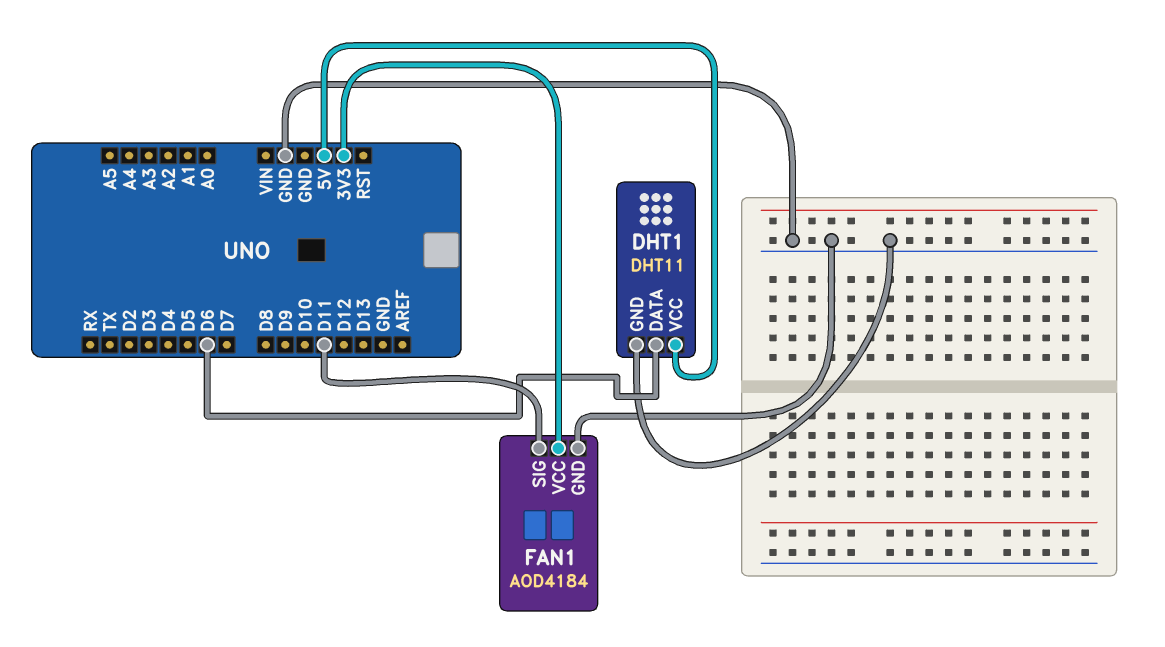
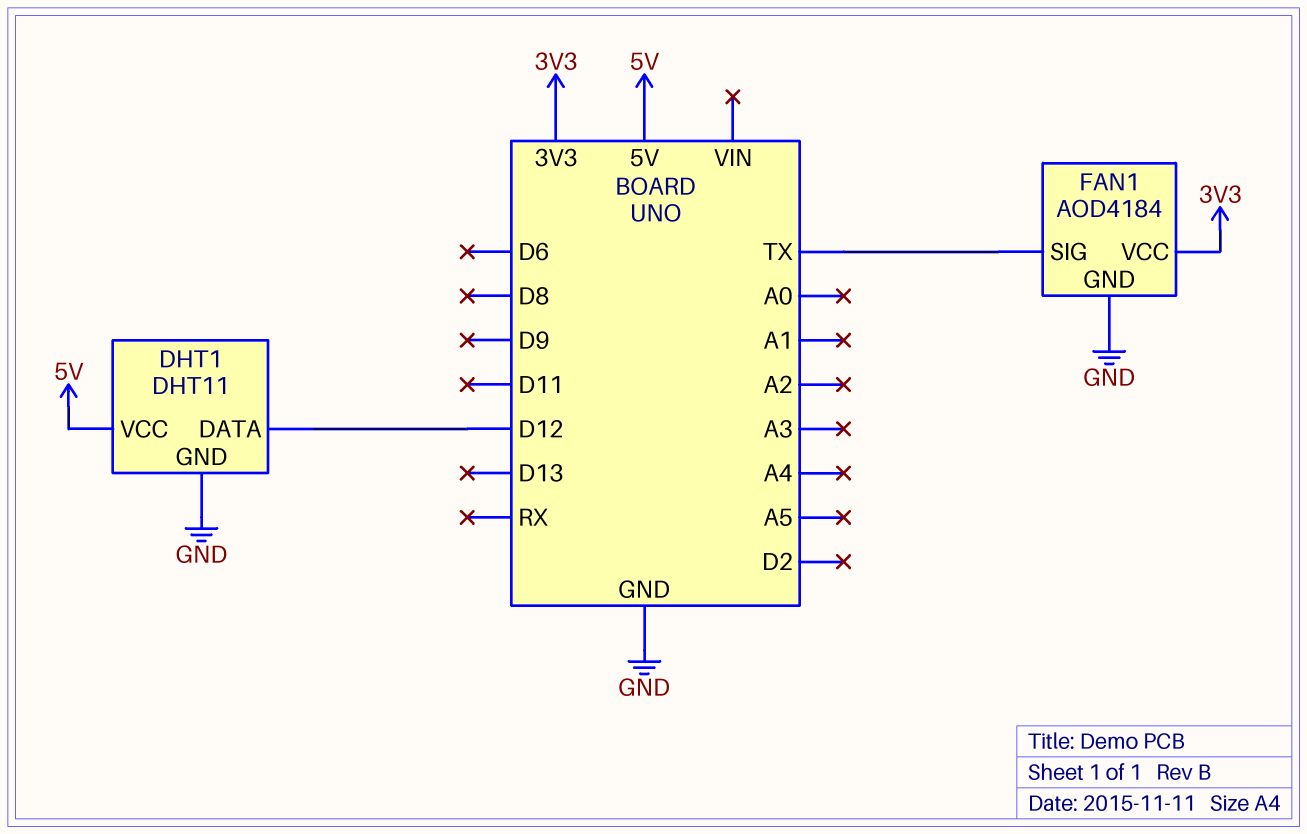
DHT1 pin DATA: D6 -> D12
FAN1 pin SIG: D11 -> TX

